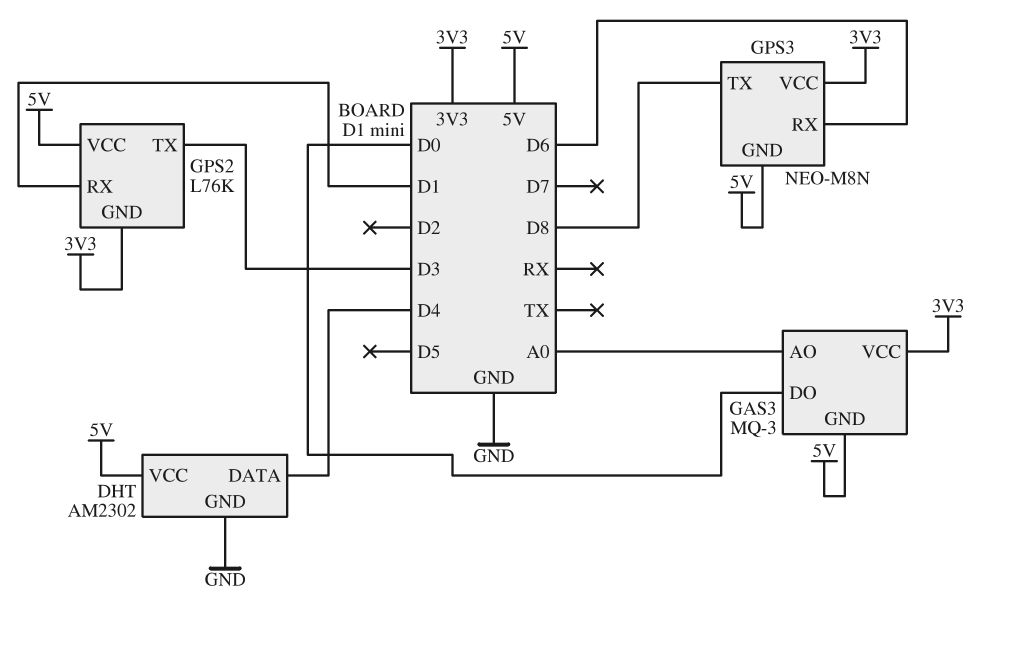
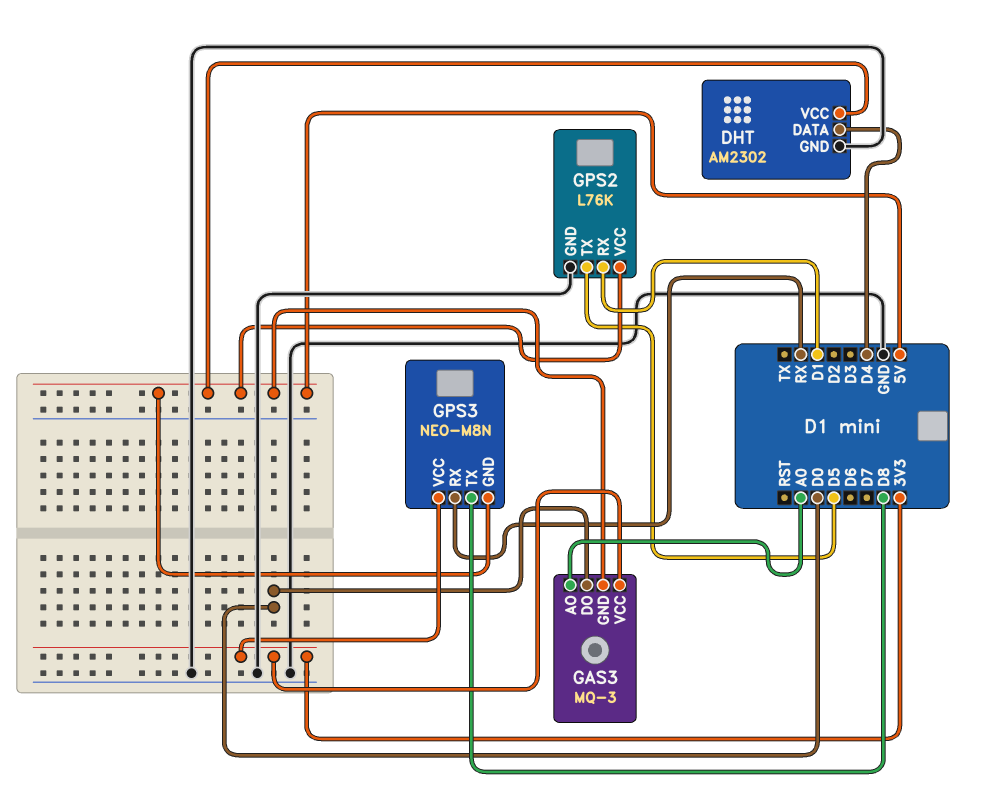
GPS2 pin GND: 3V3 -> GND
GPS2 pin TX: D3 -> D5
GPS3 pin RX: D6 -> RX

